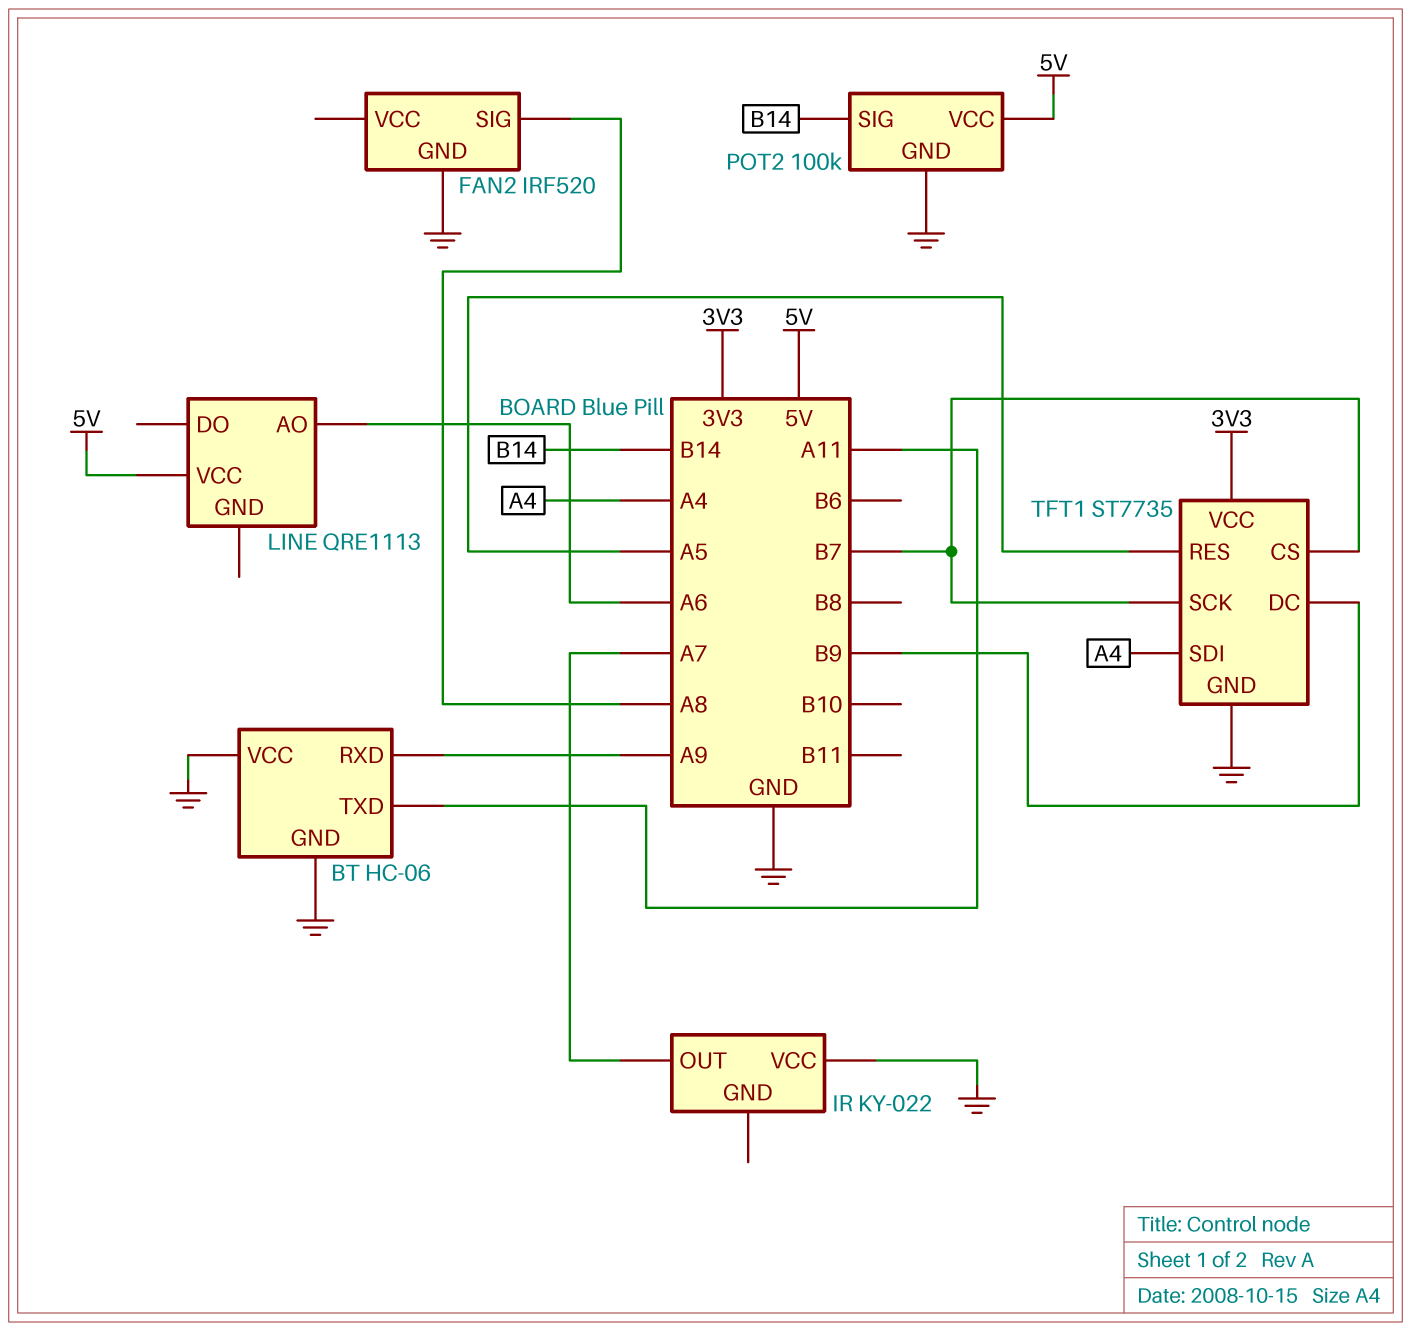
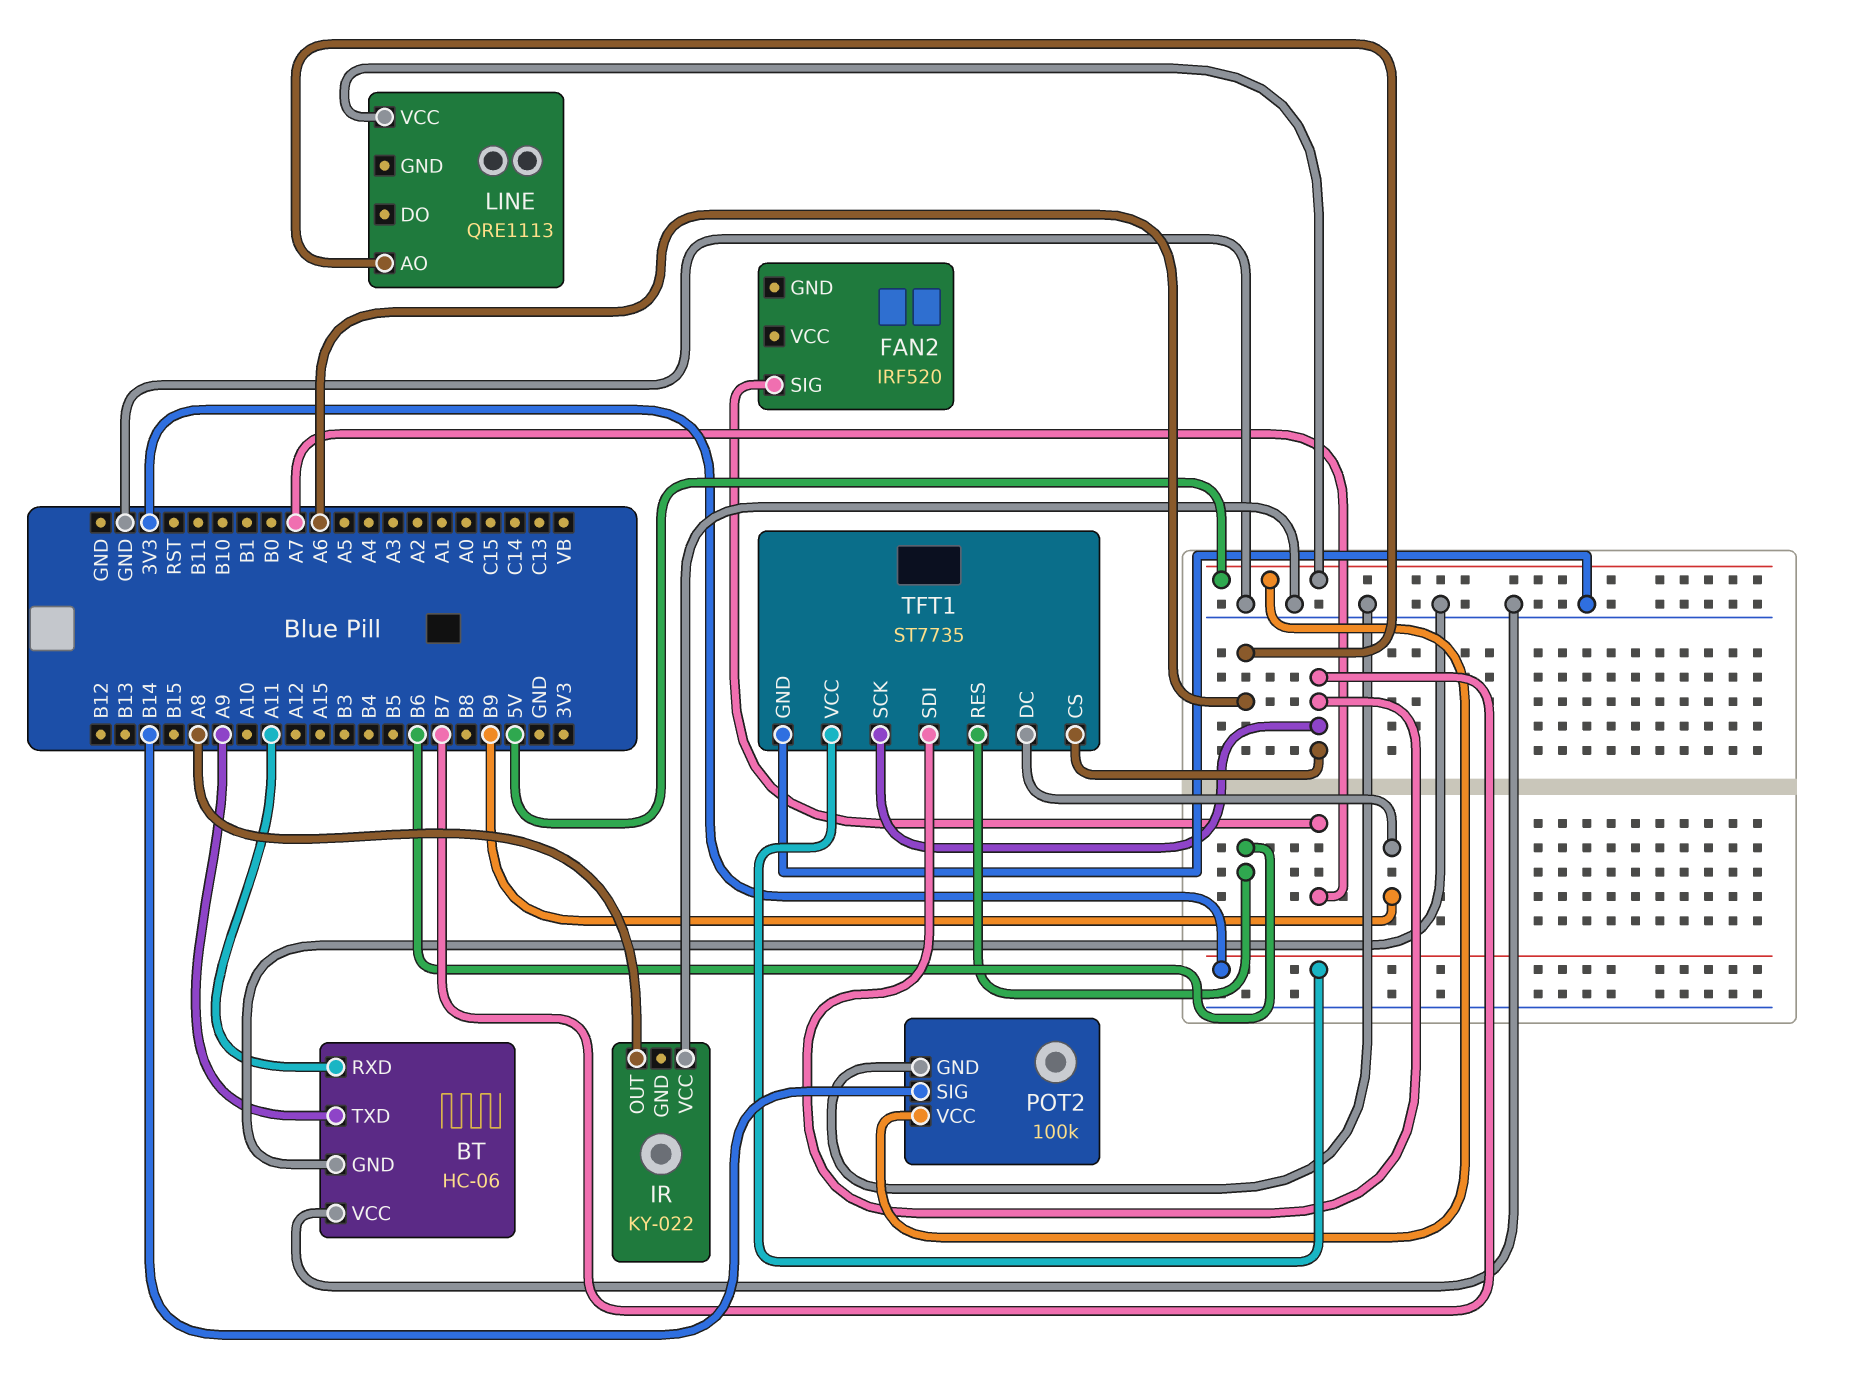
BT pin RXD: A9 -> A11
BT pin TXD: A11 -> A9
FAN2 pin GND: GND -> none
FAN2 pin SIG: A8 -> A7
IR pin OUT: A7 -> A8
TFT1 pin RES: A5 -> B6
TFT1 pin SDI: A4 -> B7

